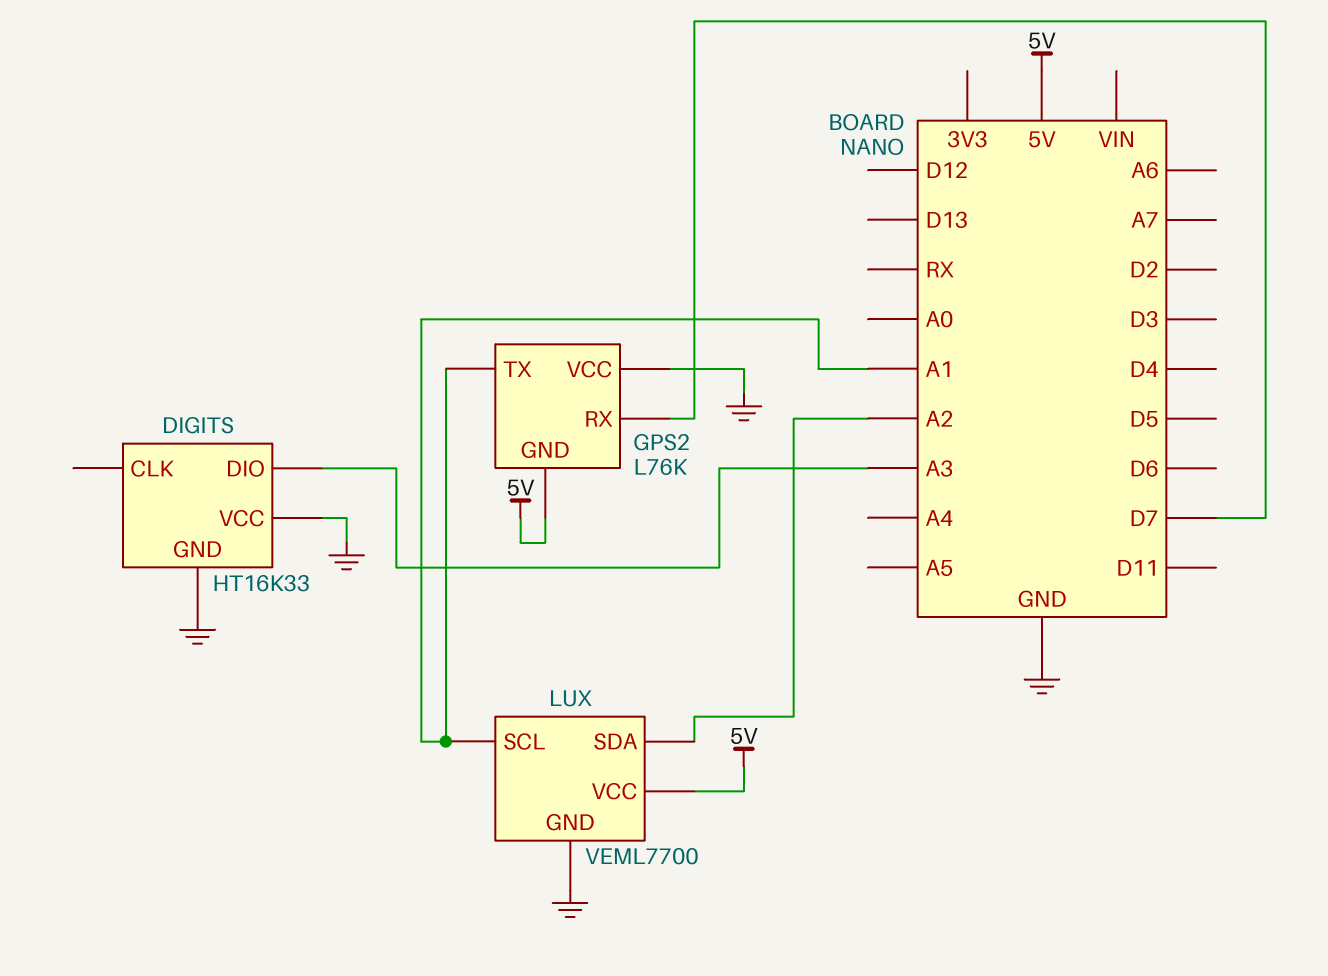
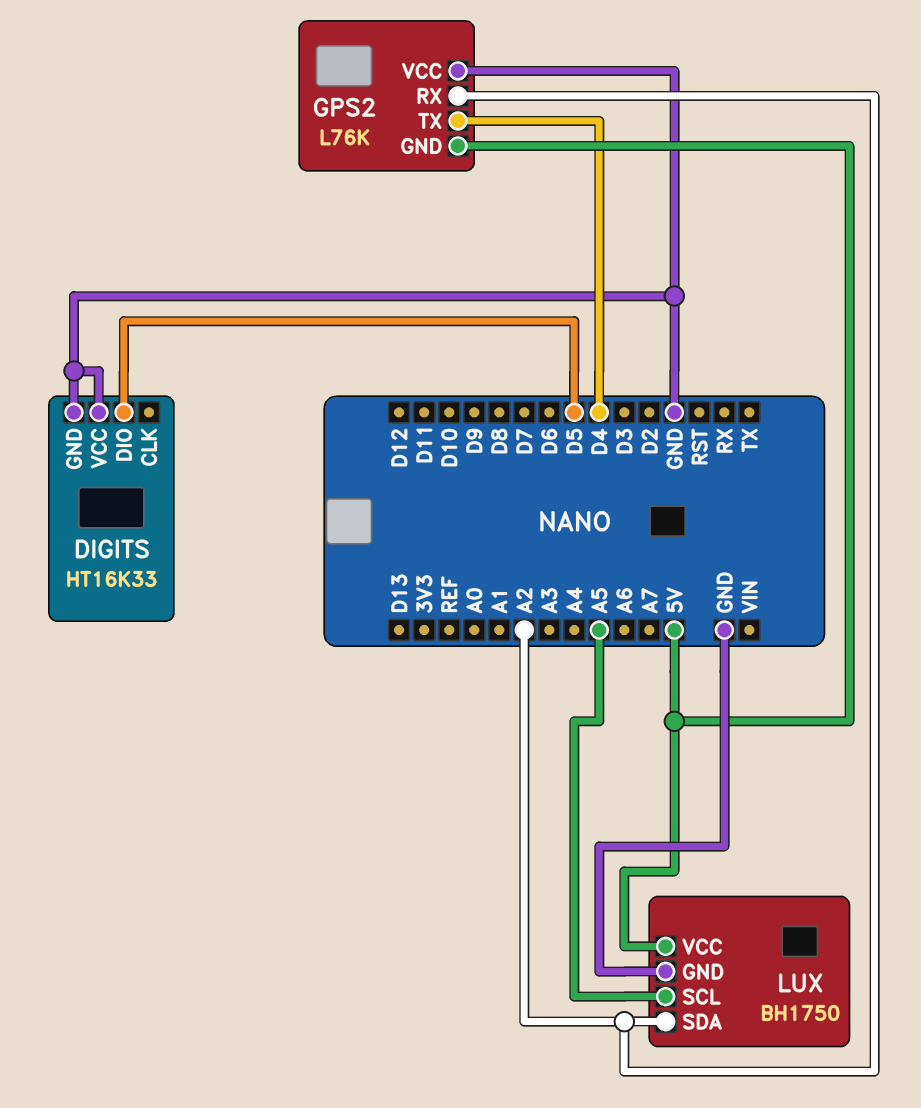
DIGITS pin DIO: A3 -> D5
GPS2 pin RX: D7 -> A2
GPS2 pin TX: A1 -> D4
LUX: VEML7700 -> BH1750
LUX pin SCL: A1 -> A5

